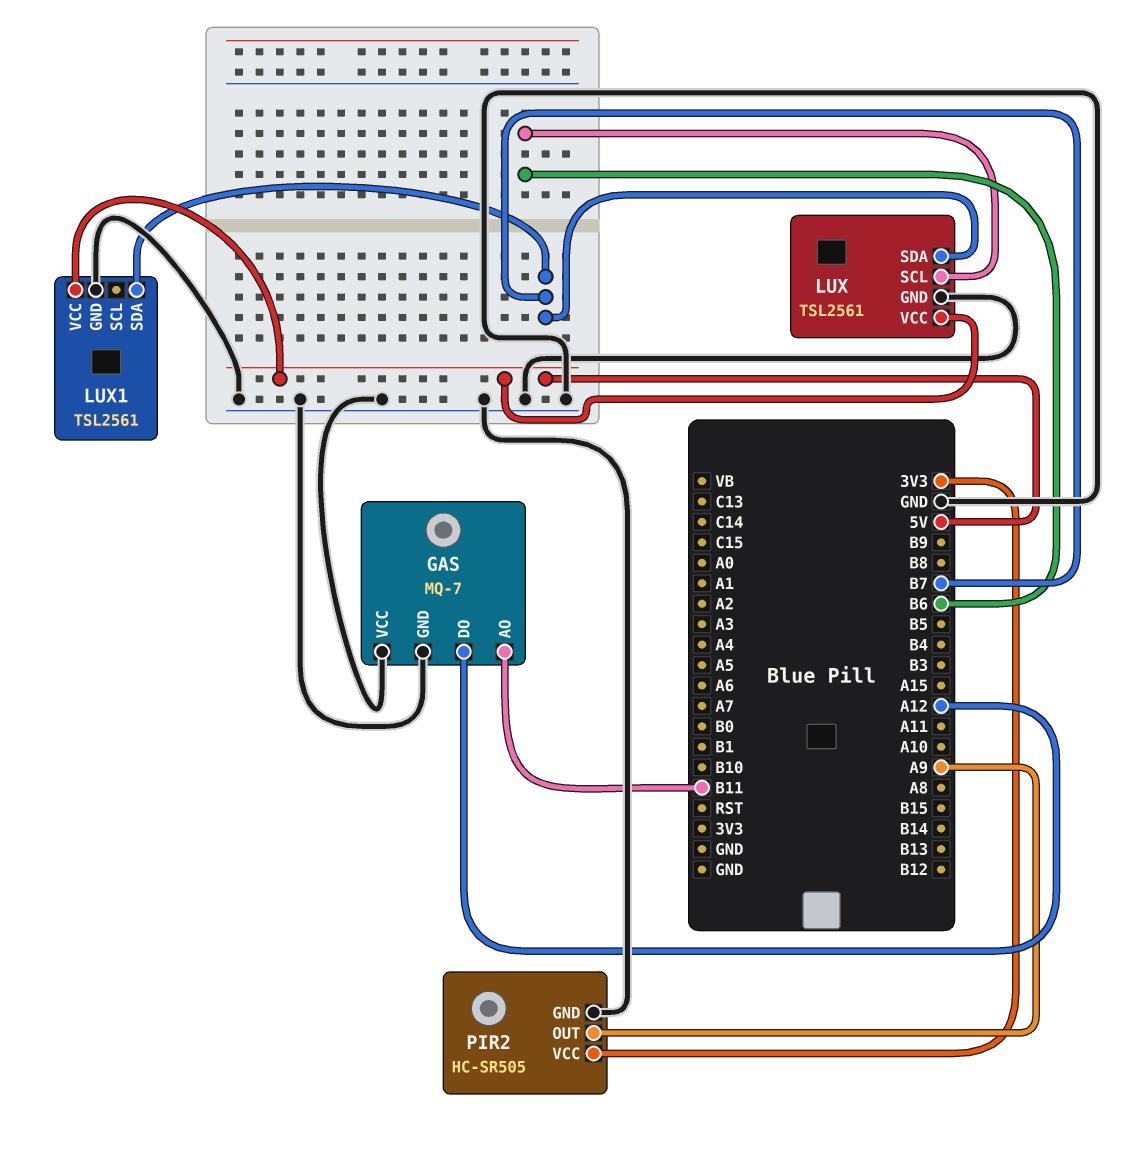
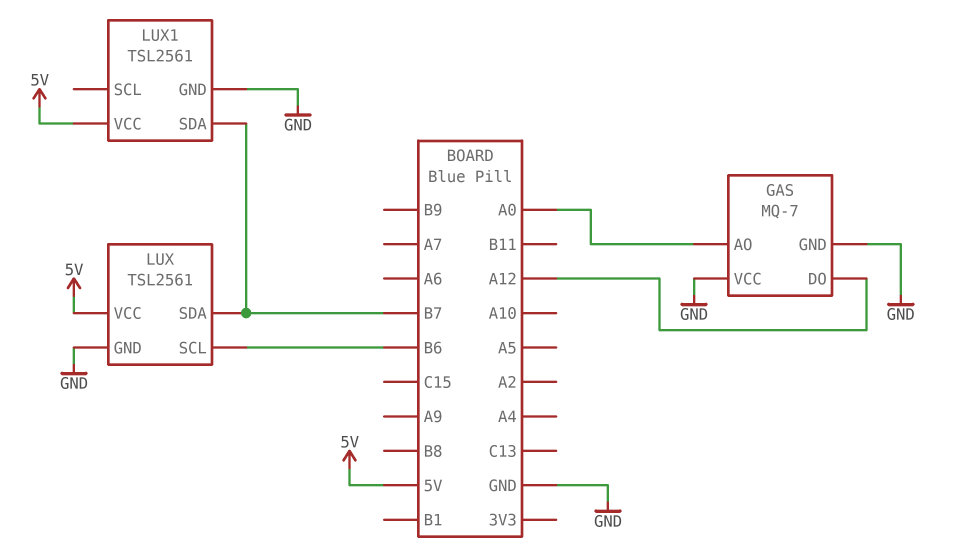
GAS pin AO: B11 -> A0
PIR2: HC-SR505 -> none
PIR2 pin GND: GND -> none
PIR2 pin OUT: A9 -> none
PIR2 pin VCC: 3V3 -> none

